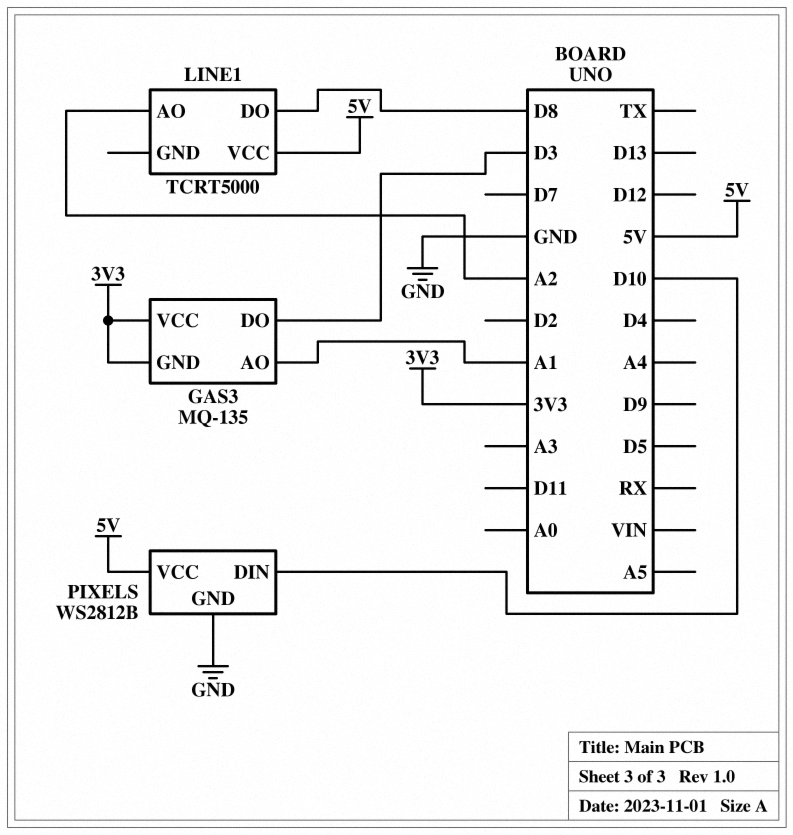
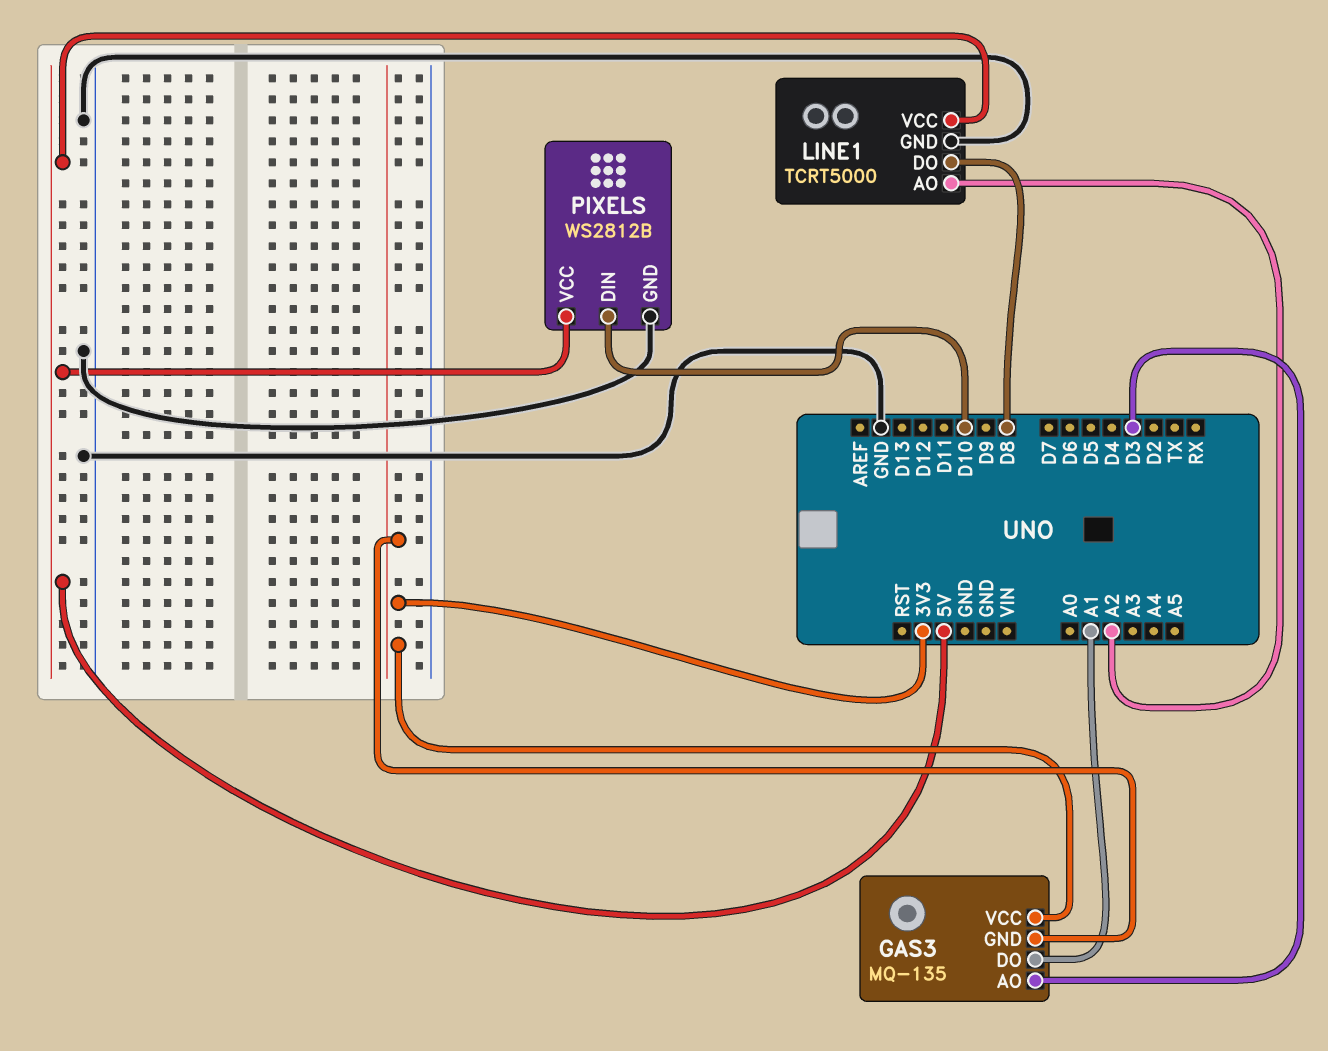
GAS3 pin AO: A1 -> D3
GAS3 pin DO: D3 -> A1
LINE1 pin GND: none -> GND

